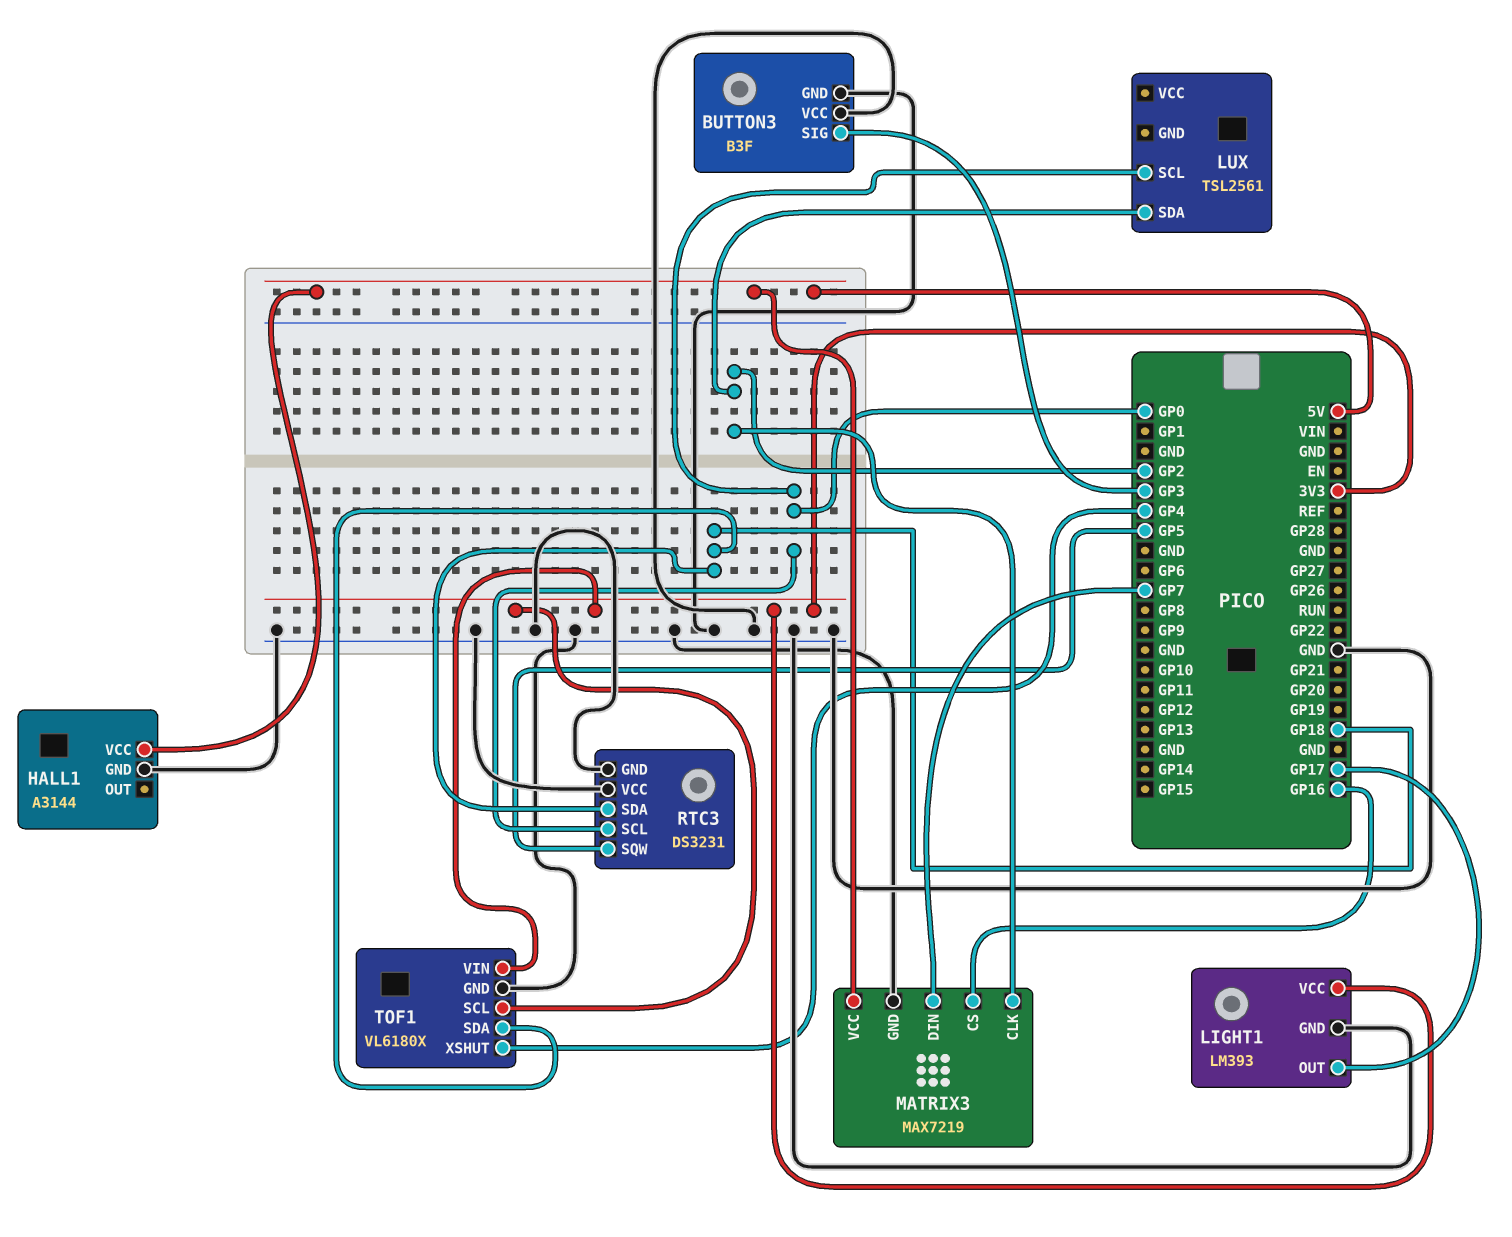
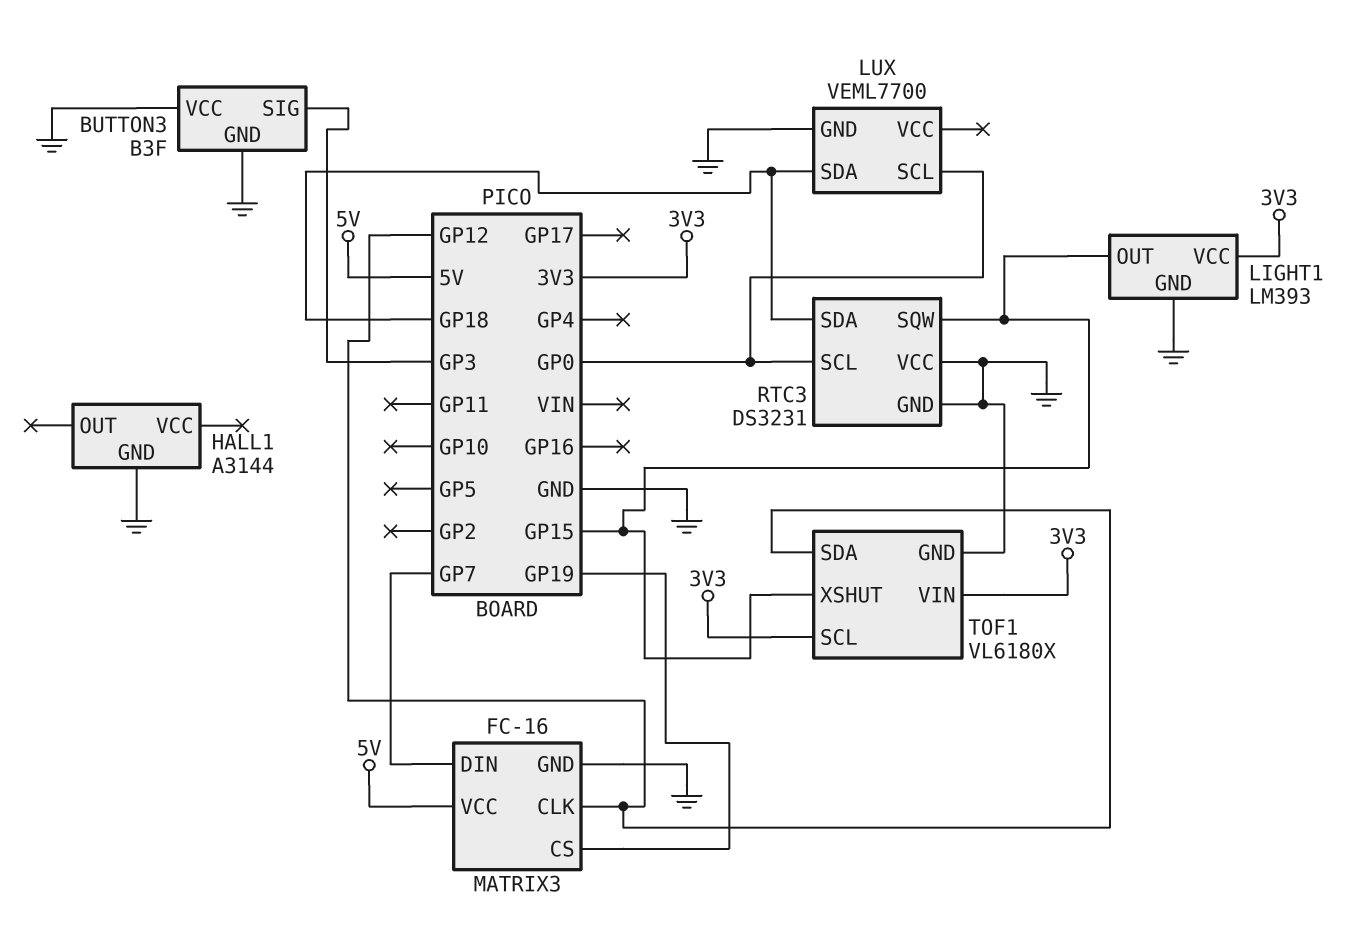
HALL1 pin VCC: 5V -> none
LIGHT1 pin OUT: GP17 -> GP15
LUX: TSL2561 -> VEML7700
LUX pin GND: none -> GND
LUX pin SDA: GP2 -> GP18
MATRIX3: MAX7219 -> FC-16
MATRIX3 pin CLK: GP2 -> GP12
MATRIX3 pin CS: GP16 -> GP19
RTC3 pin SQW: GP5 -> GP15
TOF1 pin SDA: GP18 -> GP12
TOF1 pin XSHUT: GP4 -> GP15

